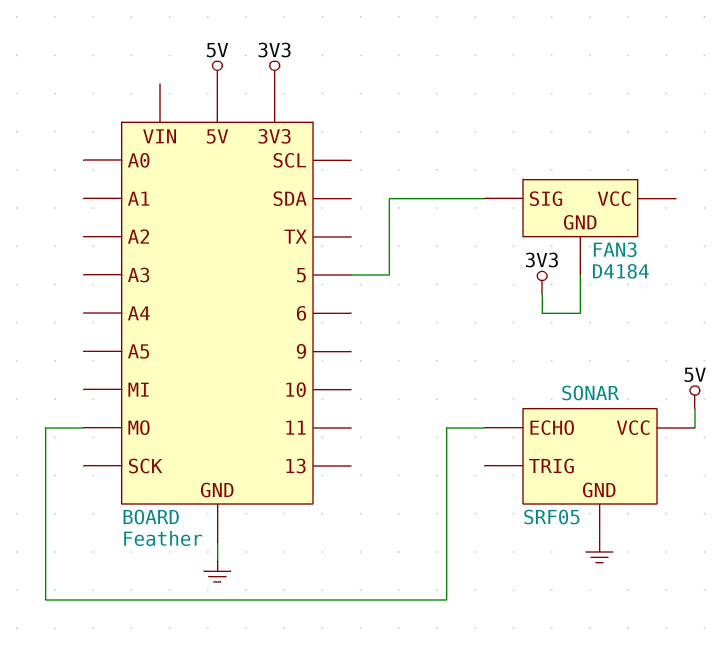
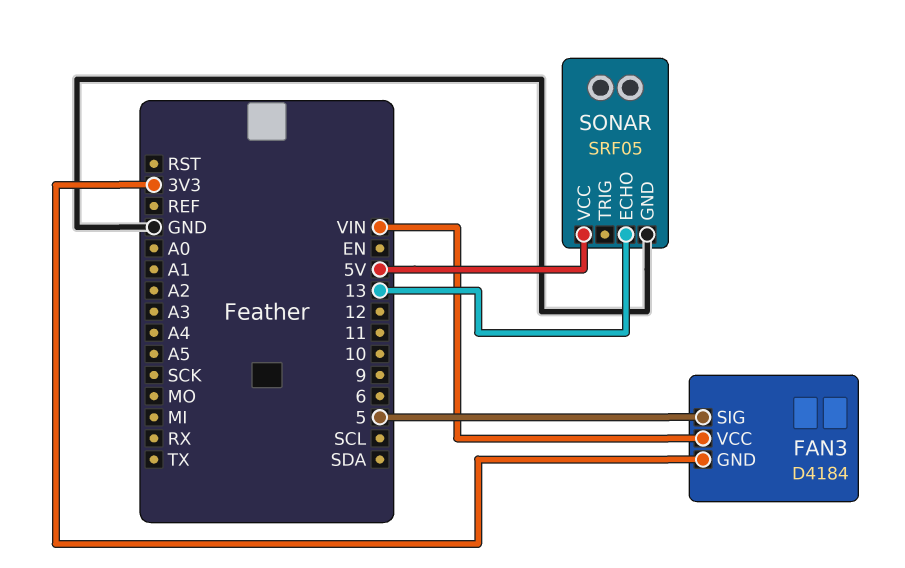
FAN3 pin VCC: none -> VIN
SONAR pin ECHO: MO -> 13

